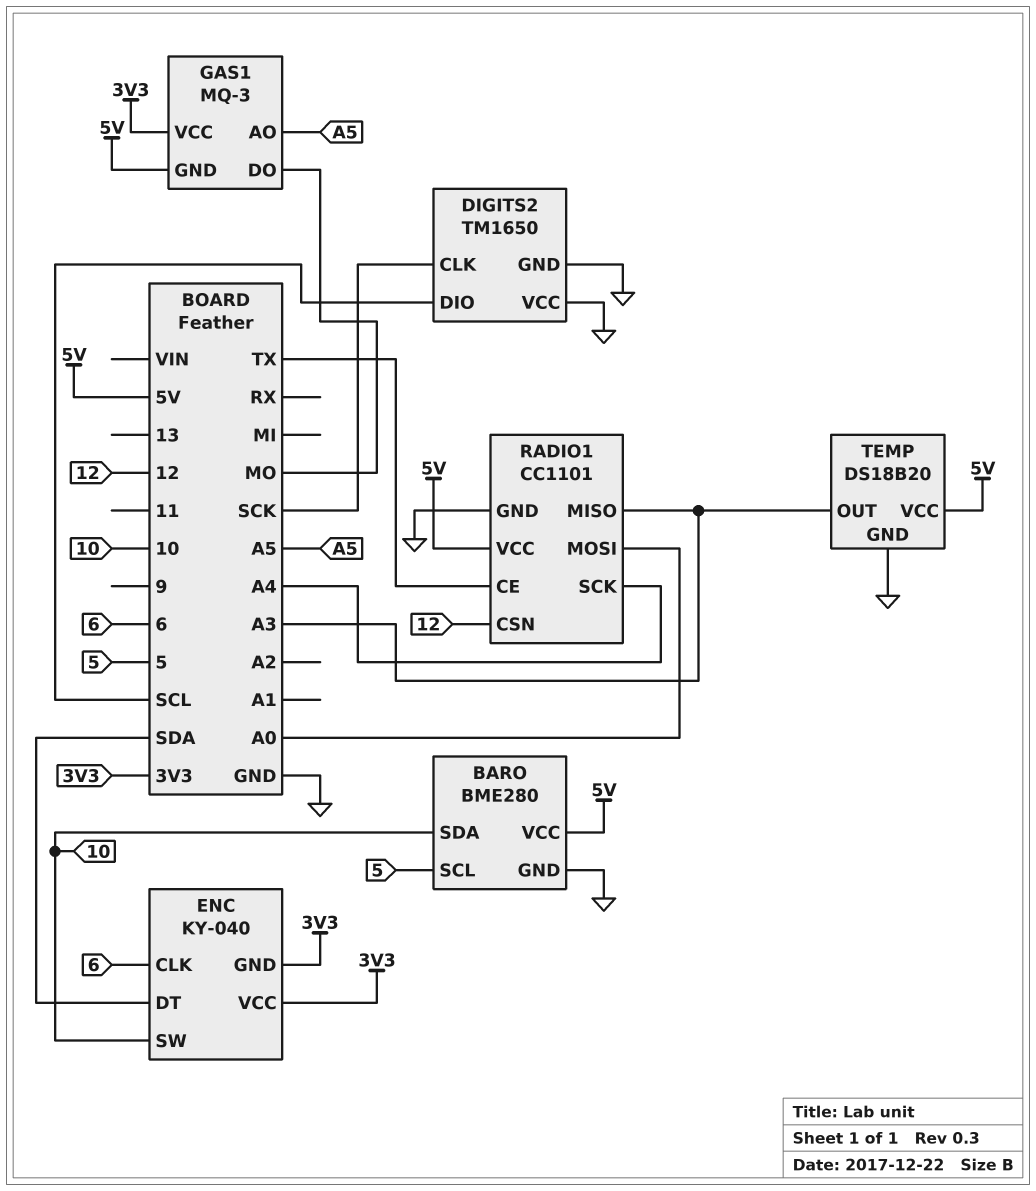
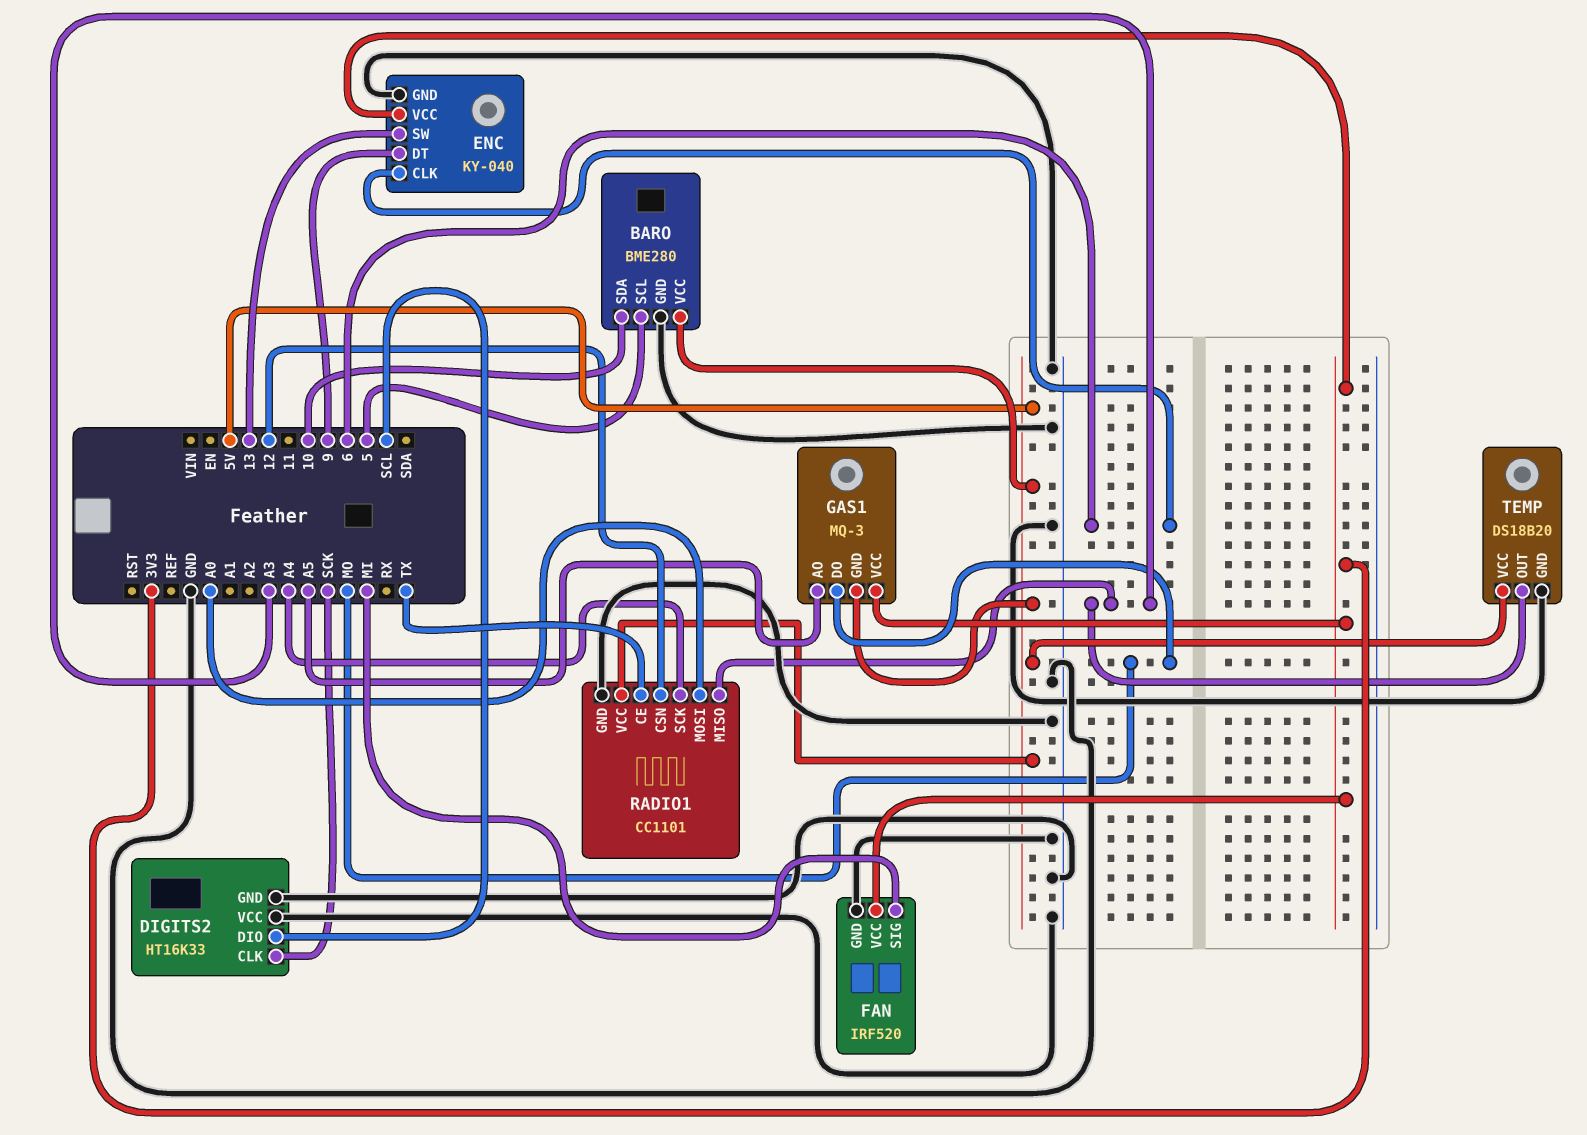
DIGITS2: TM1650 -> HT16K33
ENC pin DT: SDA -> 9
ENC pin GND: 3V3 -> GND
ENC pin SW: 10 -> 13
FAN: none -> IRF520
FAN pin GND: none -> GND
FAN pin SIG: none -> MI
FAN pin VCC: none -> 3V3

